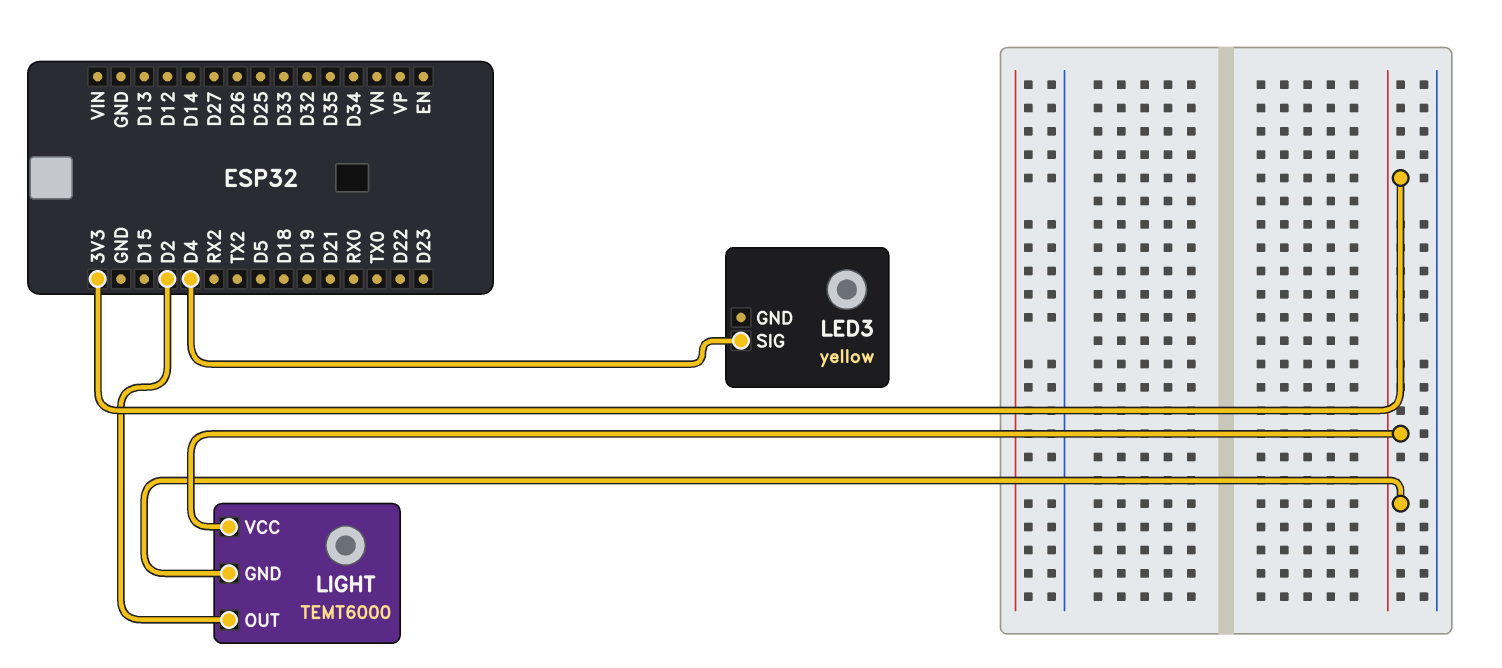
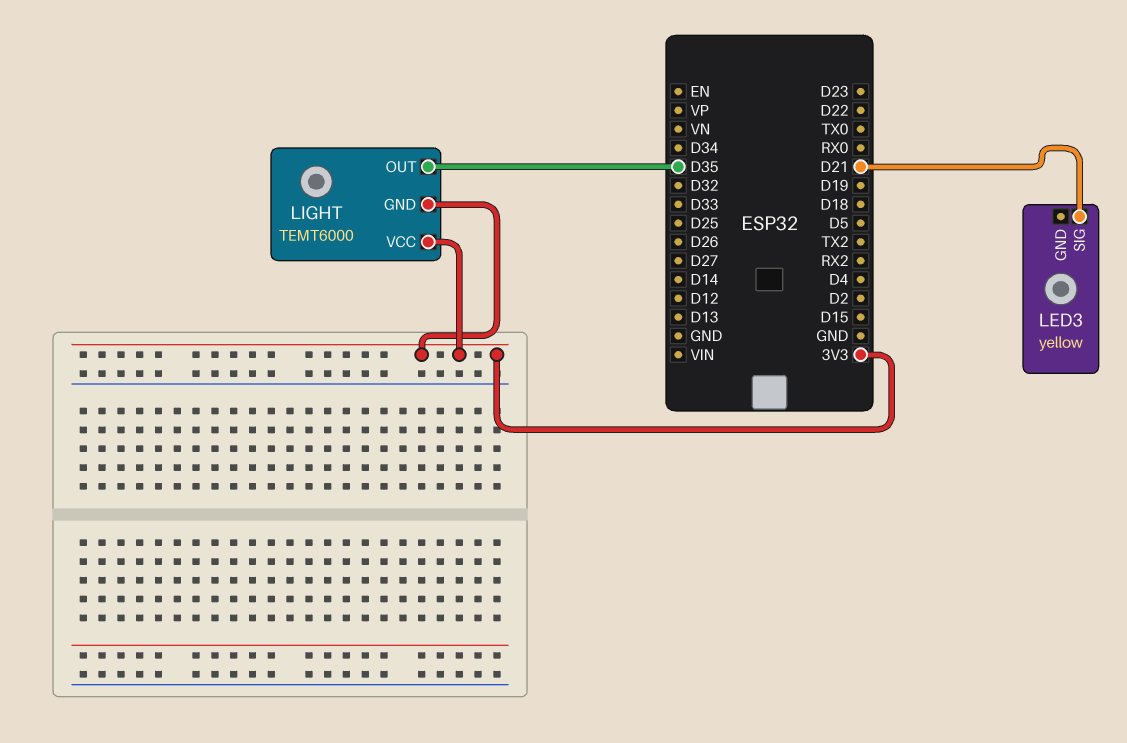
LED3 pin SIG: D4 -> D21
LIGHT pin OUT: D2 -> D35

